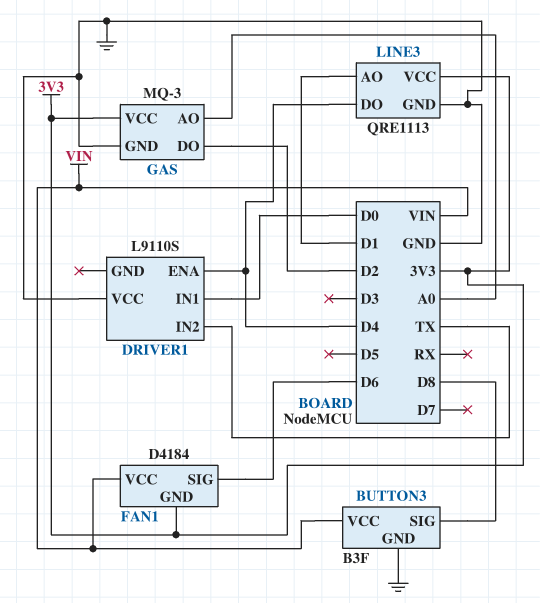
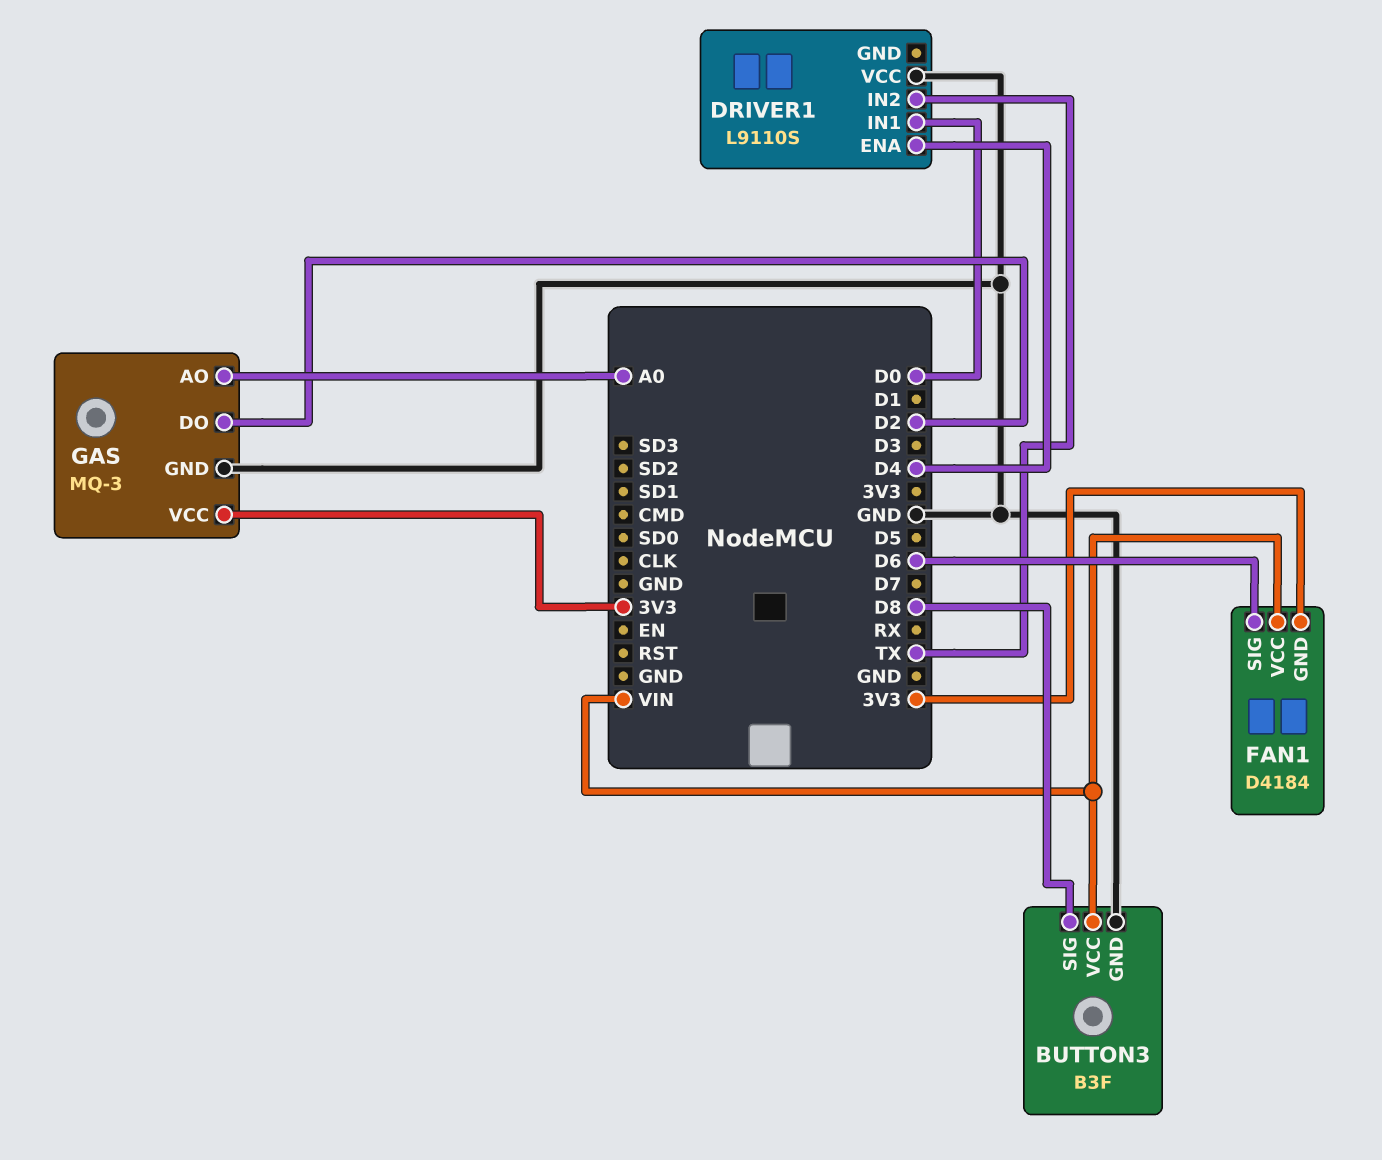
LINE3: QRE1113 -> none
LINE3 pin AO: D1 -> none
LINE3 pin DO: D4 -> none
LINE3 pin GND: GND -> none
LINE3 pin VCC: 3V3 -> none

